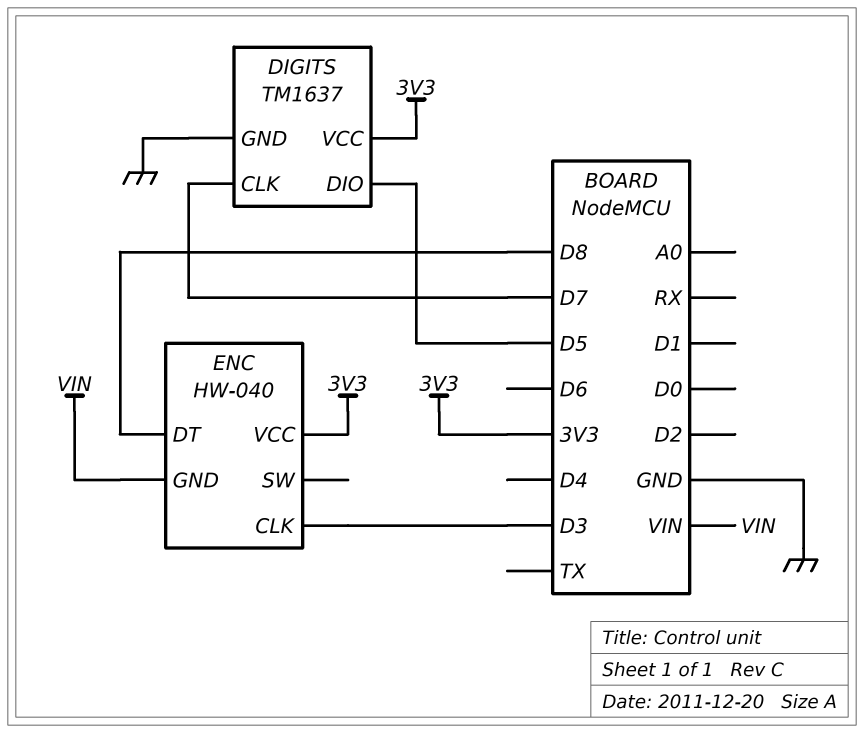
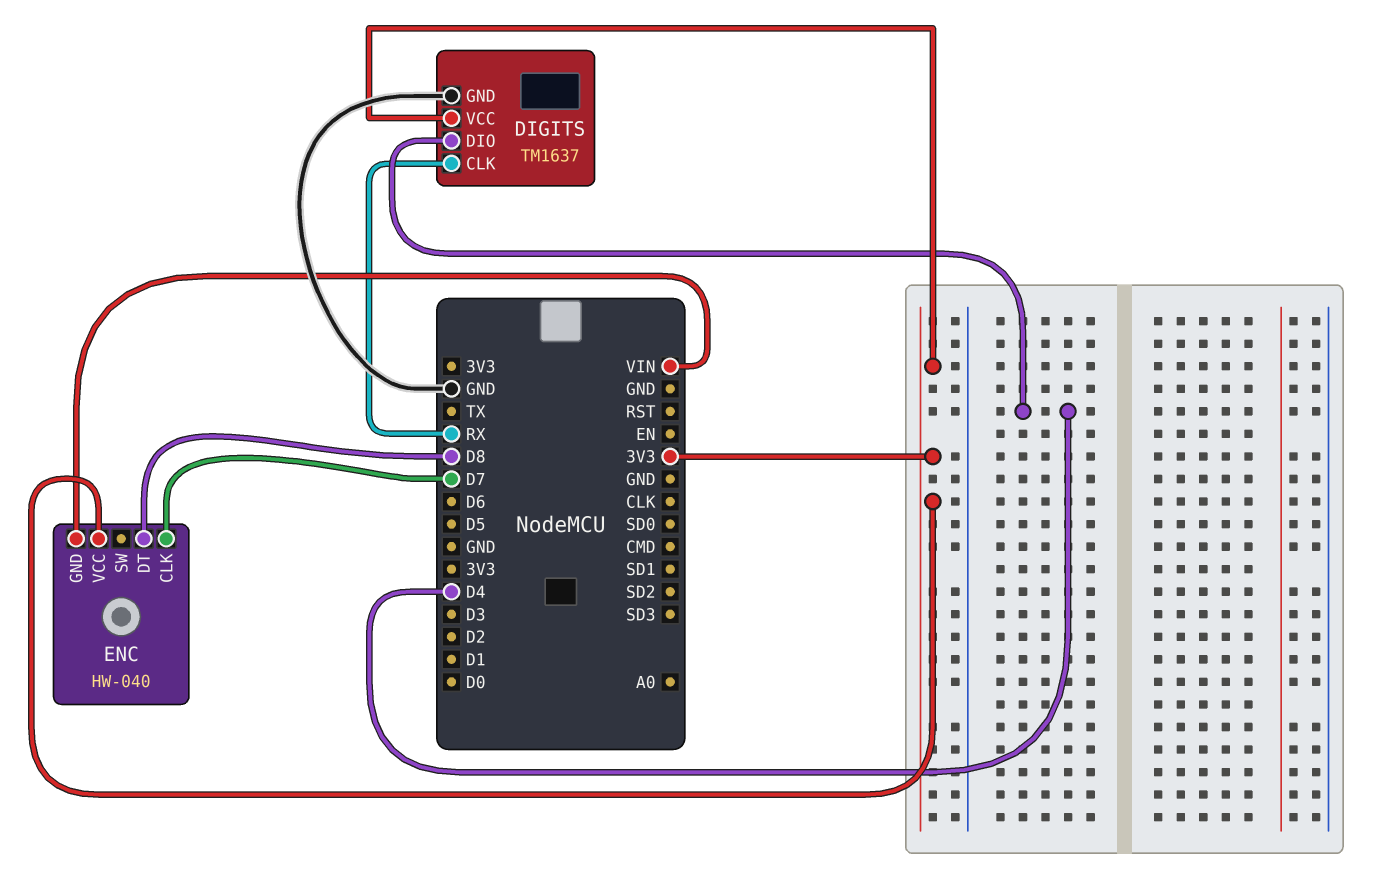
DIGITS pin CLK: D7 -> RX
DIGITS pin DIO: D5 -> D4
ENC pin CLK: D3 -> D7

